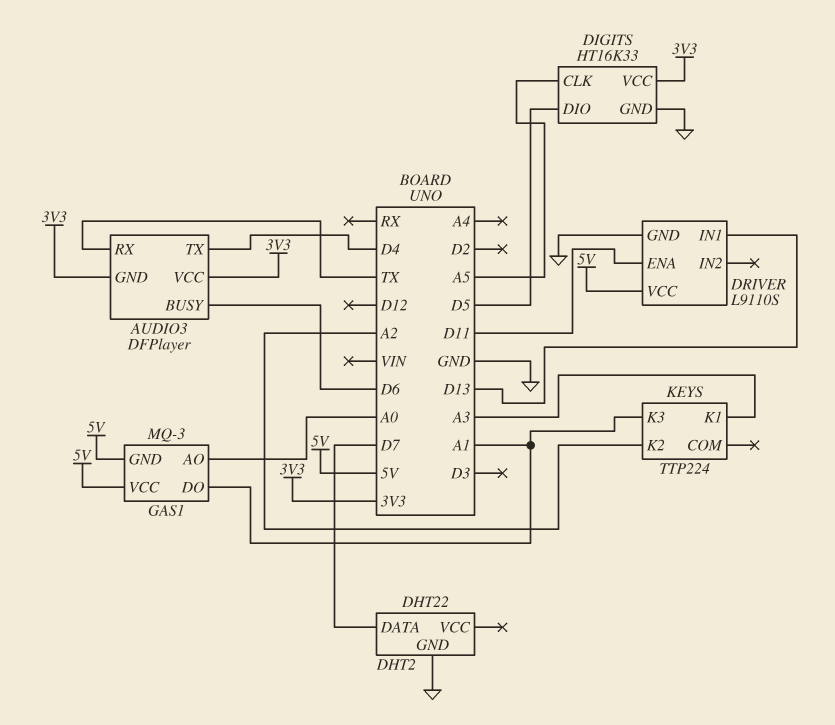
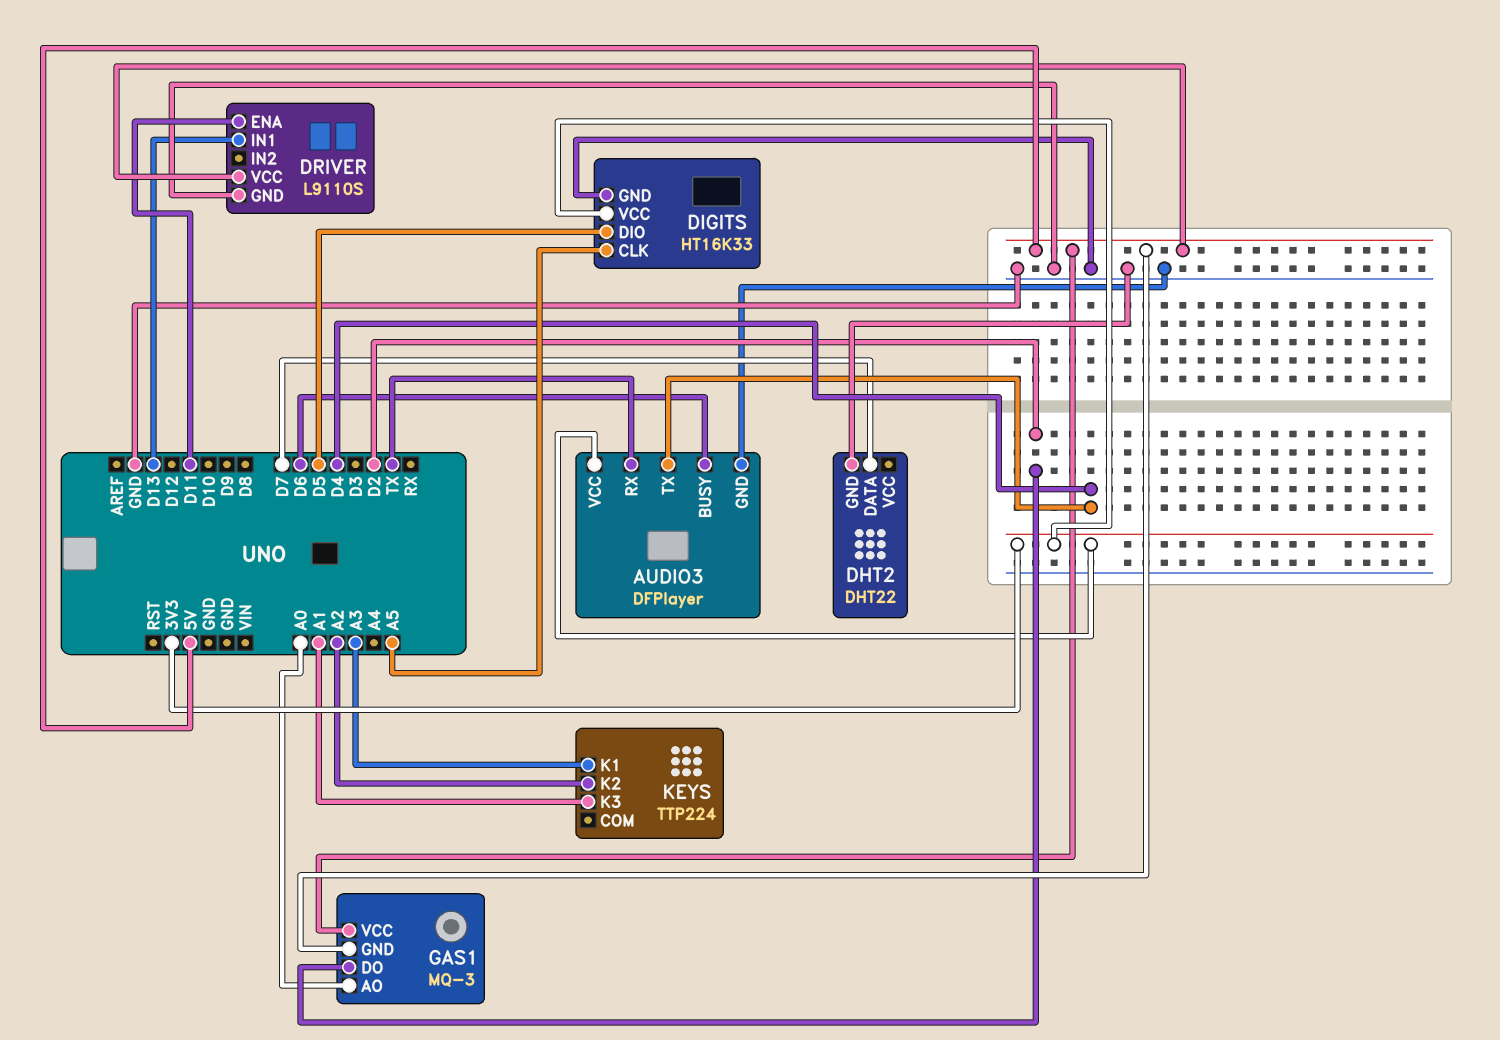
AUDIO3 pin GND: 3V3 -> GND
GAS1 pin DO: A1 -> D2

